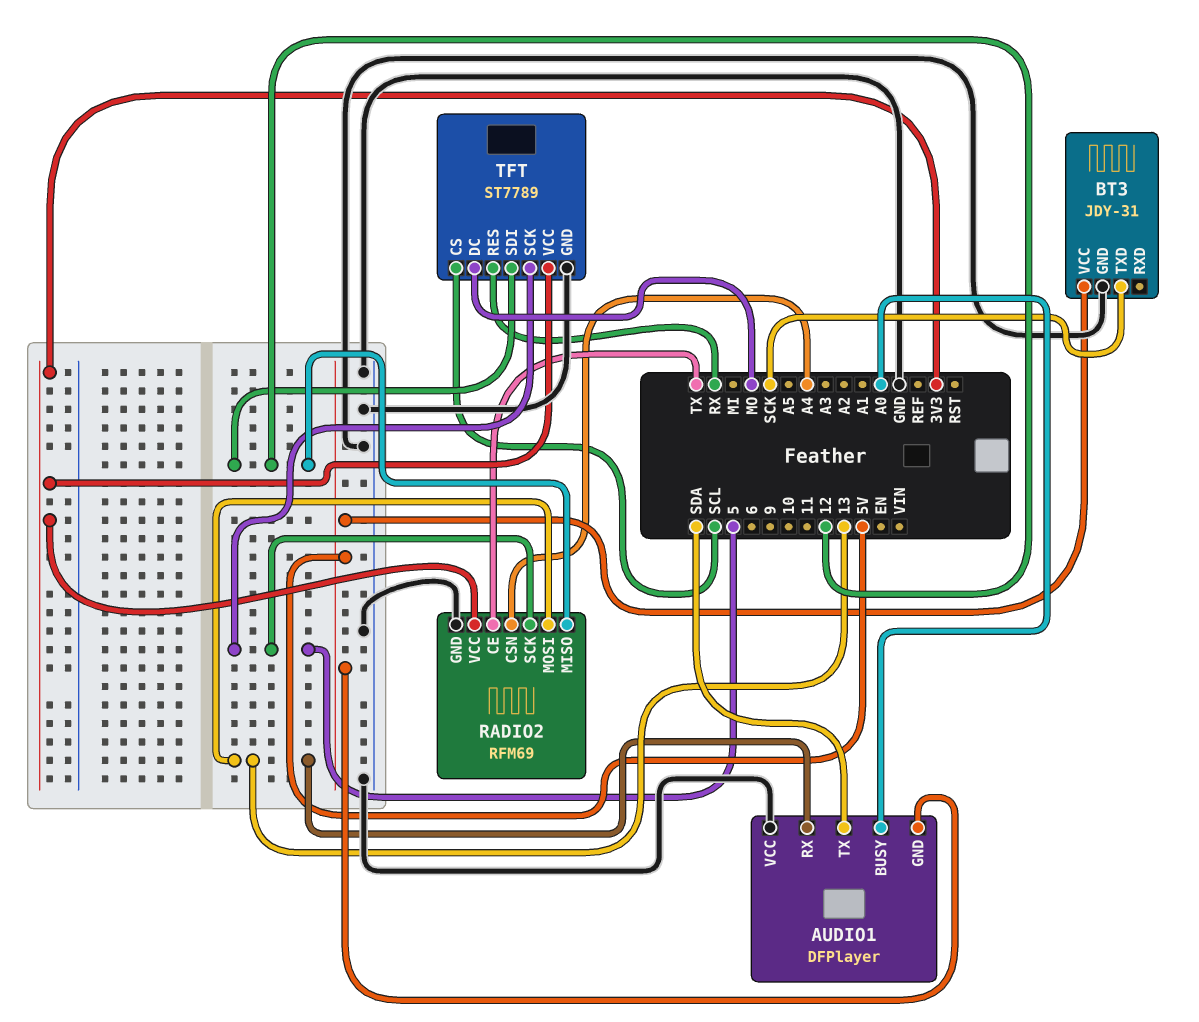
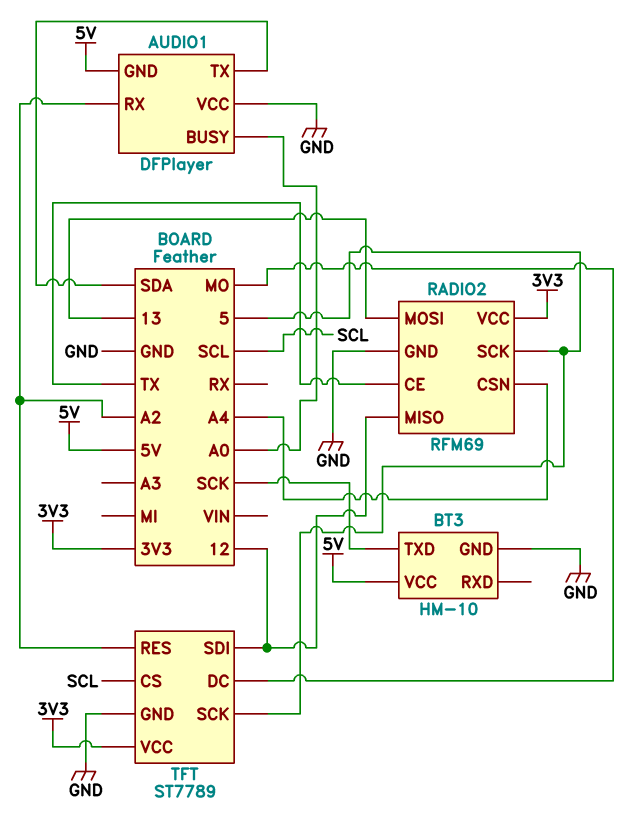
AUDIO1 pin RX: 13 -> A2
BT3: JDY-31 -> HM-10
TFT pin RES: RX -> A2

